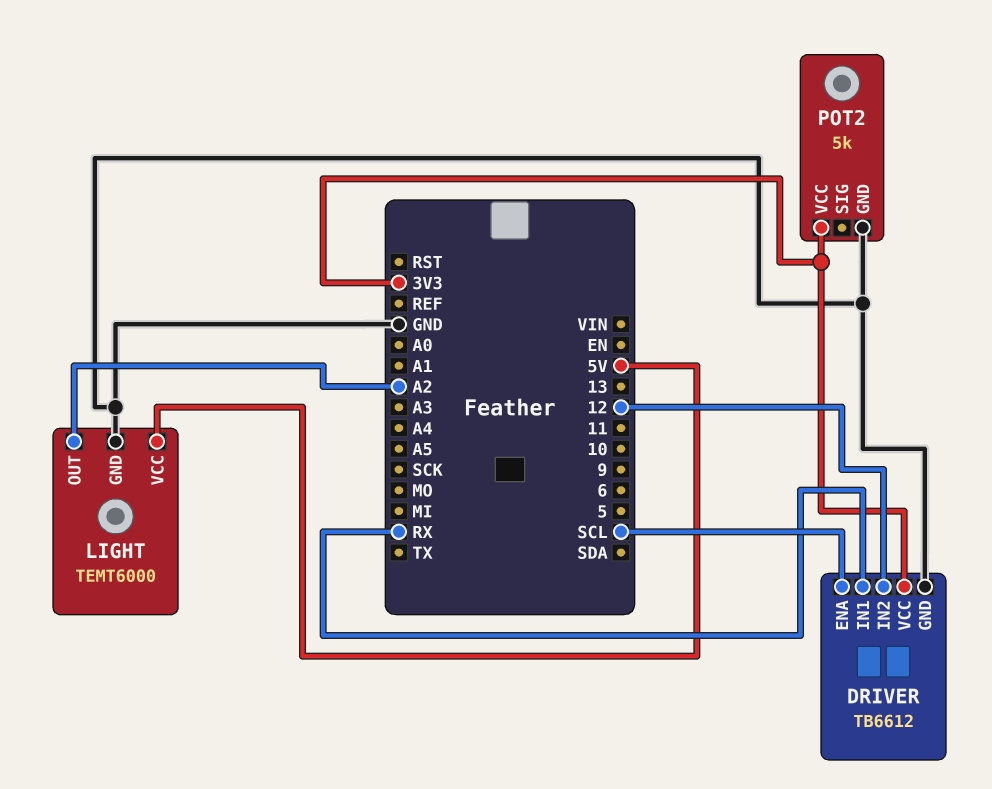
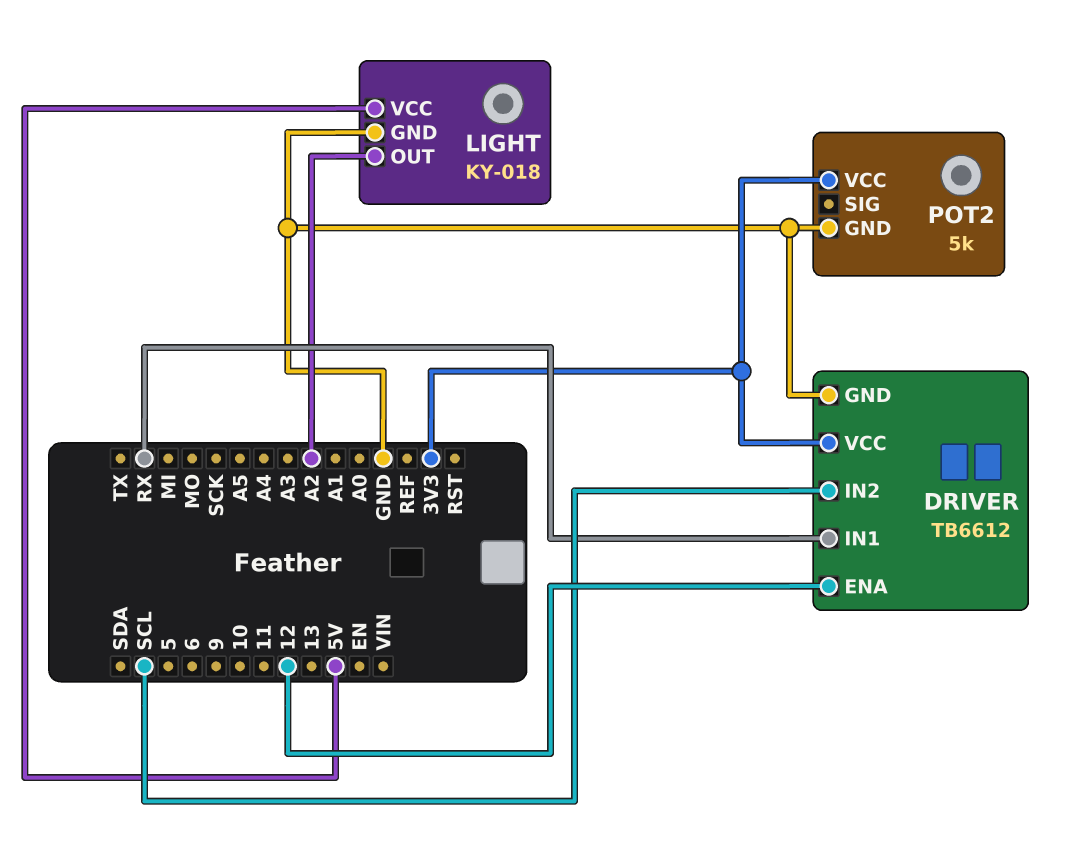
DRIVER pin ENA: SCL -> 12
DRIVER pin IN2: 12 -> SCL
LIGHT: TEMT6000 -> KY-018

